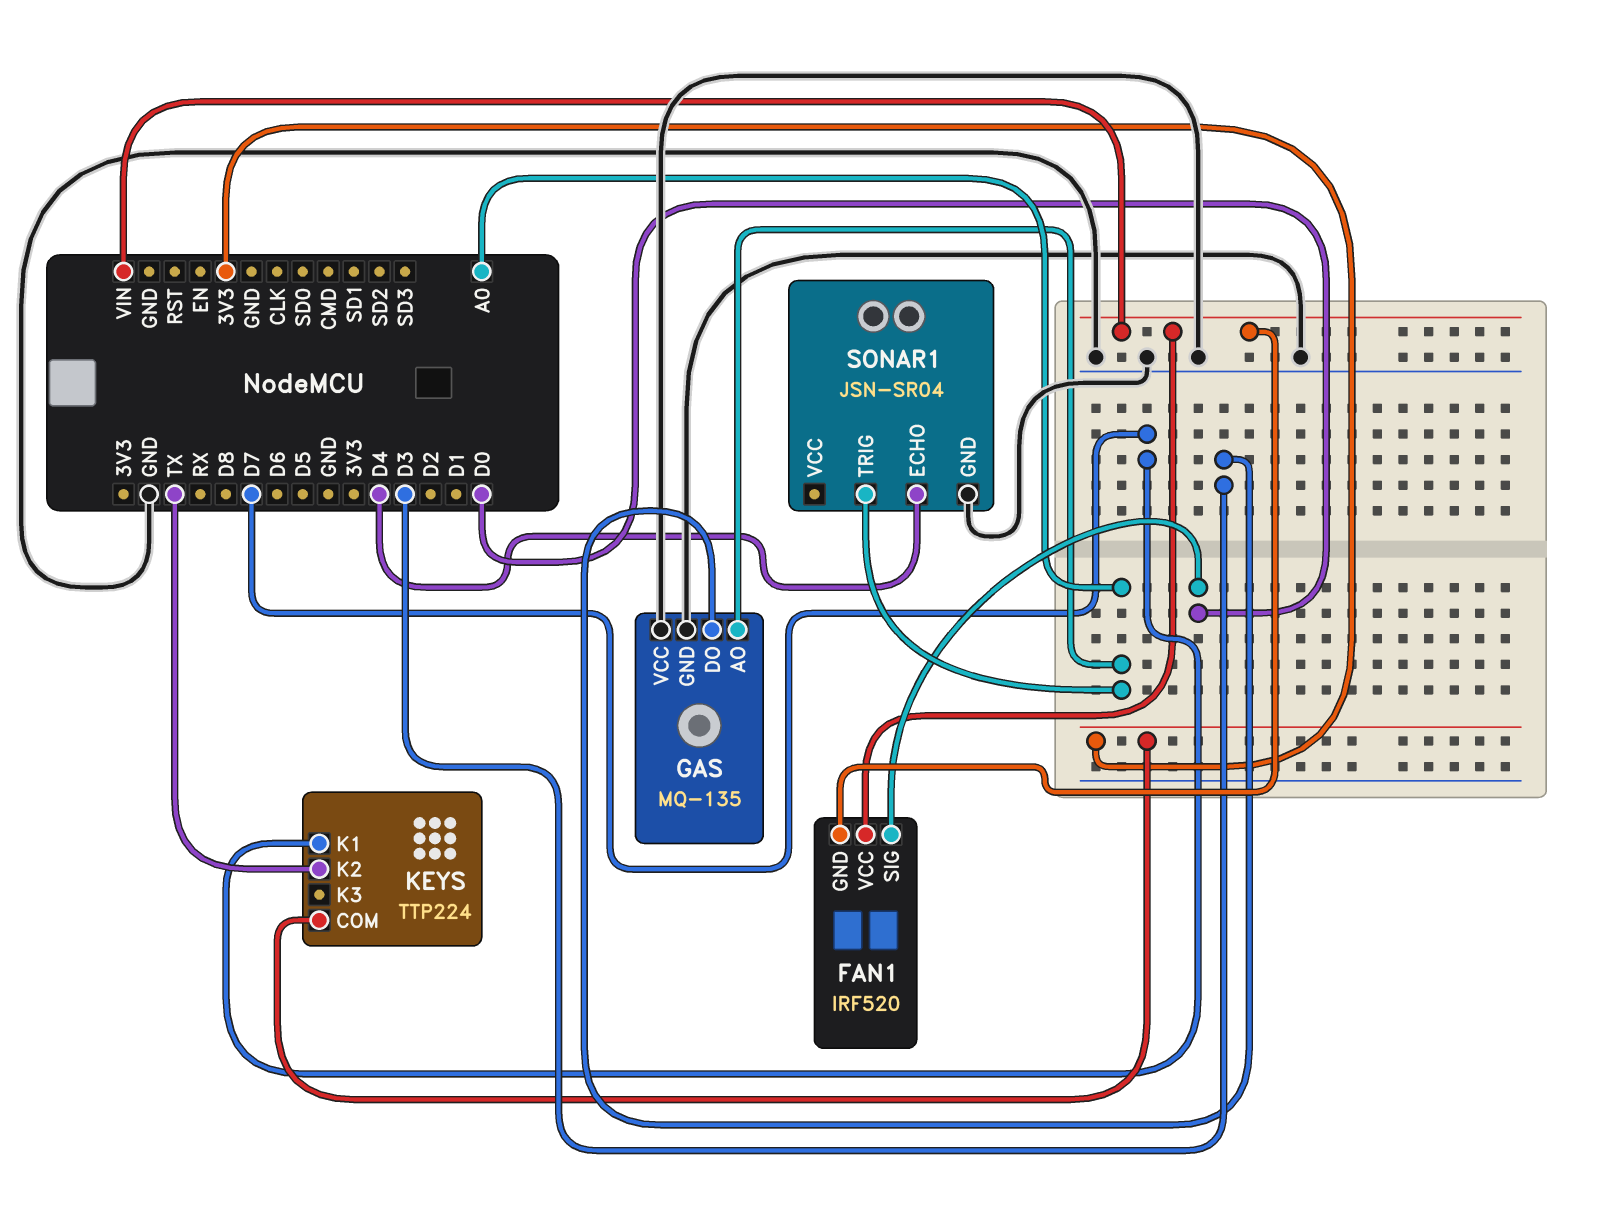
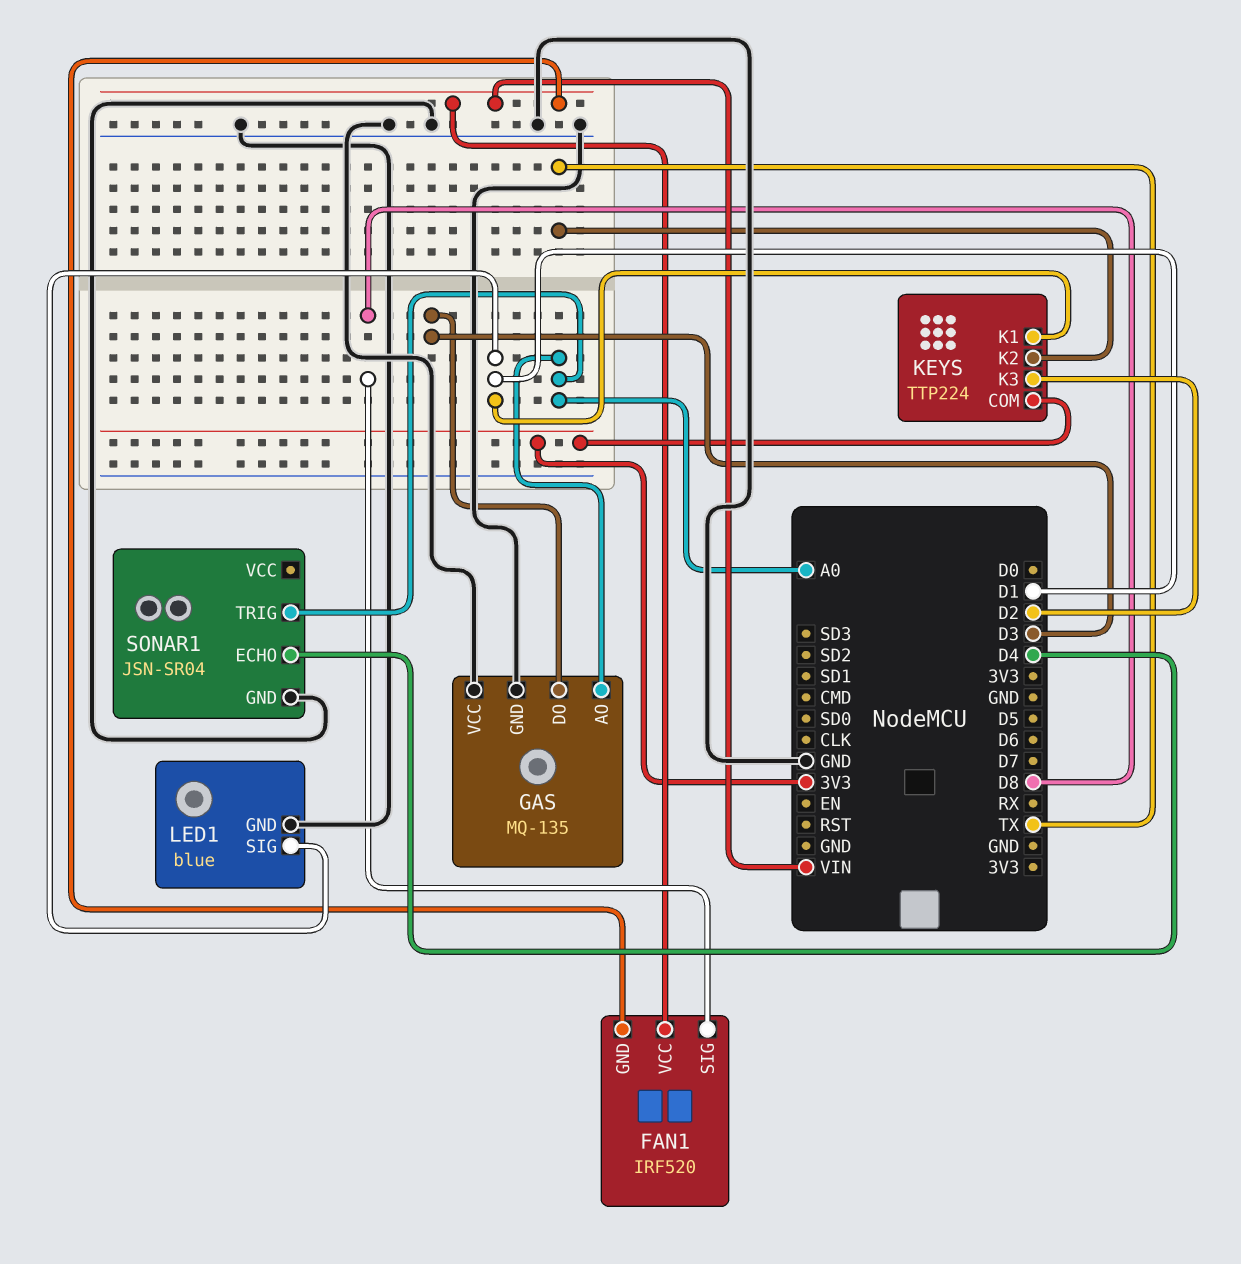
FAN1 pin SIG: D0 -> D8
KEYS pin K1: D7 -> D1
KEYS pin K3: none -> D2
LED1: none -> blue
LED1 pin GND: none -> GND
LED1 pin SIG: none -> D1

